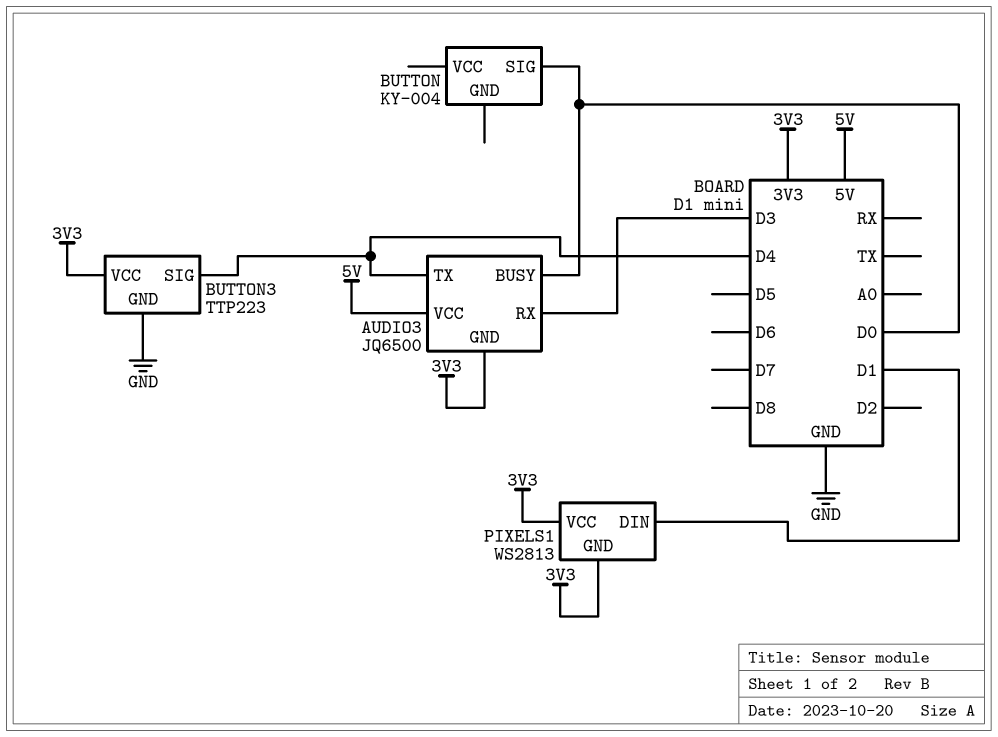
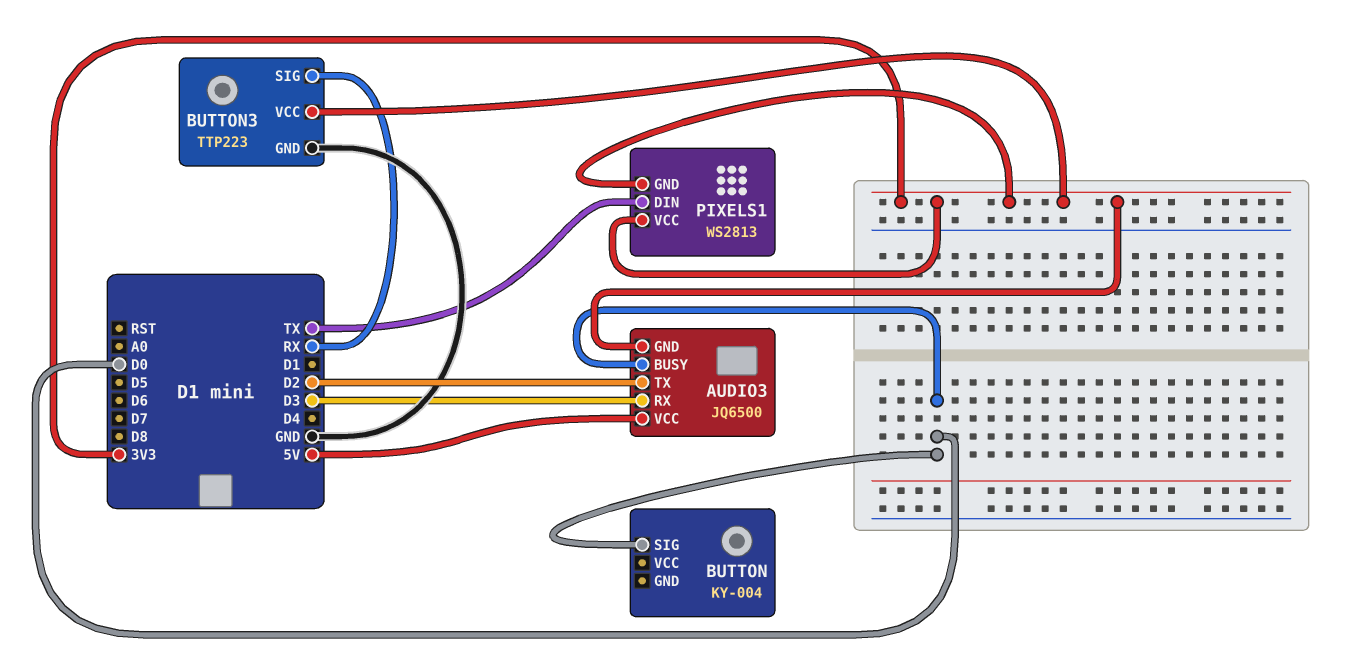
AUDIO3 pin TX: D4 -> D2
BUTTON3 pin SIG: D4 -> RX
PIXELS1 pin DIN: D1 -> TX

